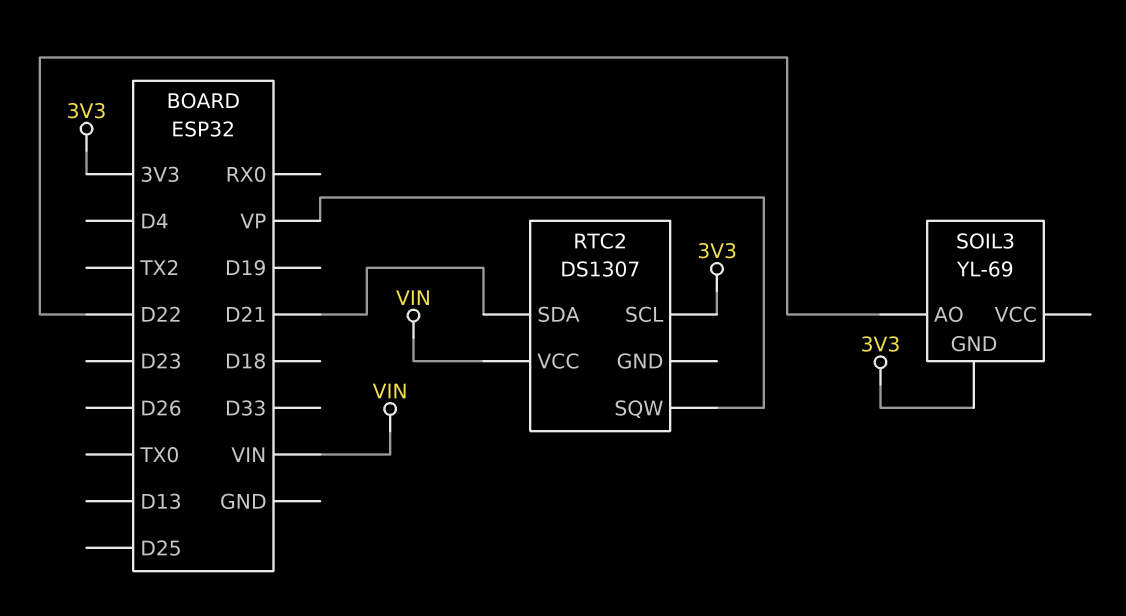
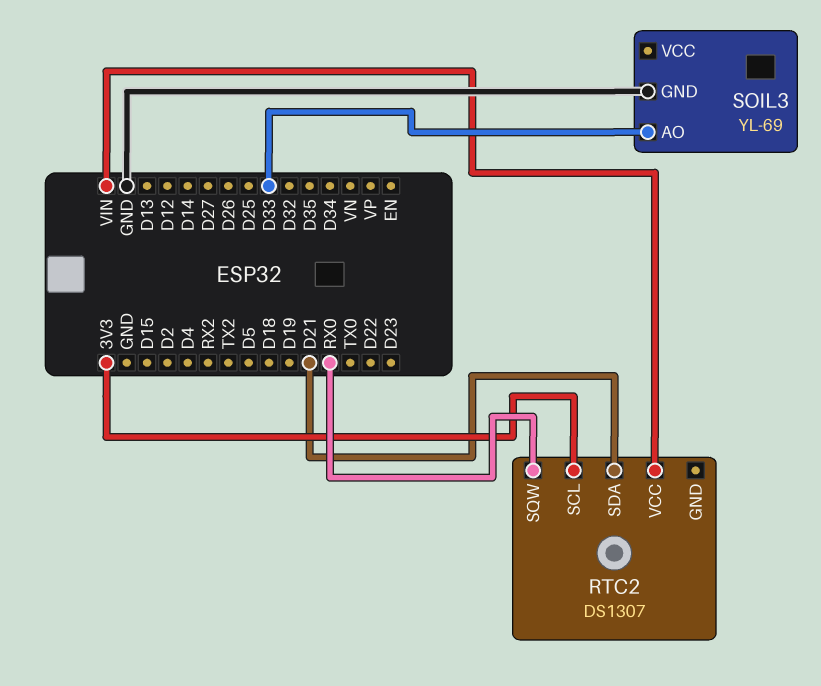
RTC2 pin SQW: VP -> RX0
SOIL3 pin AO: D22 -> D33
SOIL3 pin GND: 3V3 -> GND

